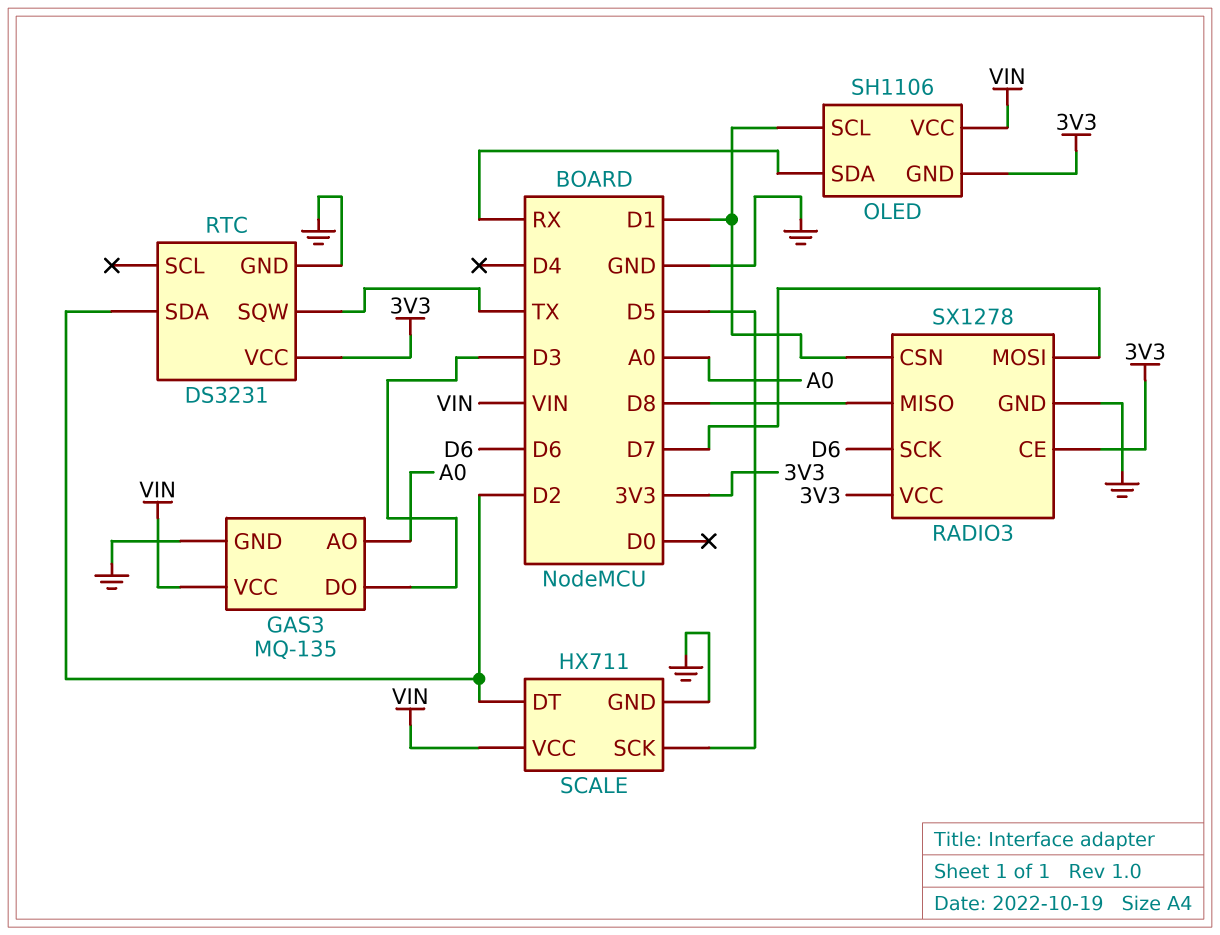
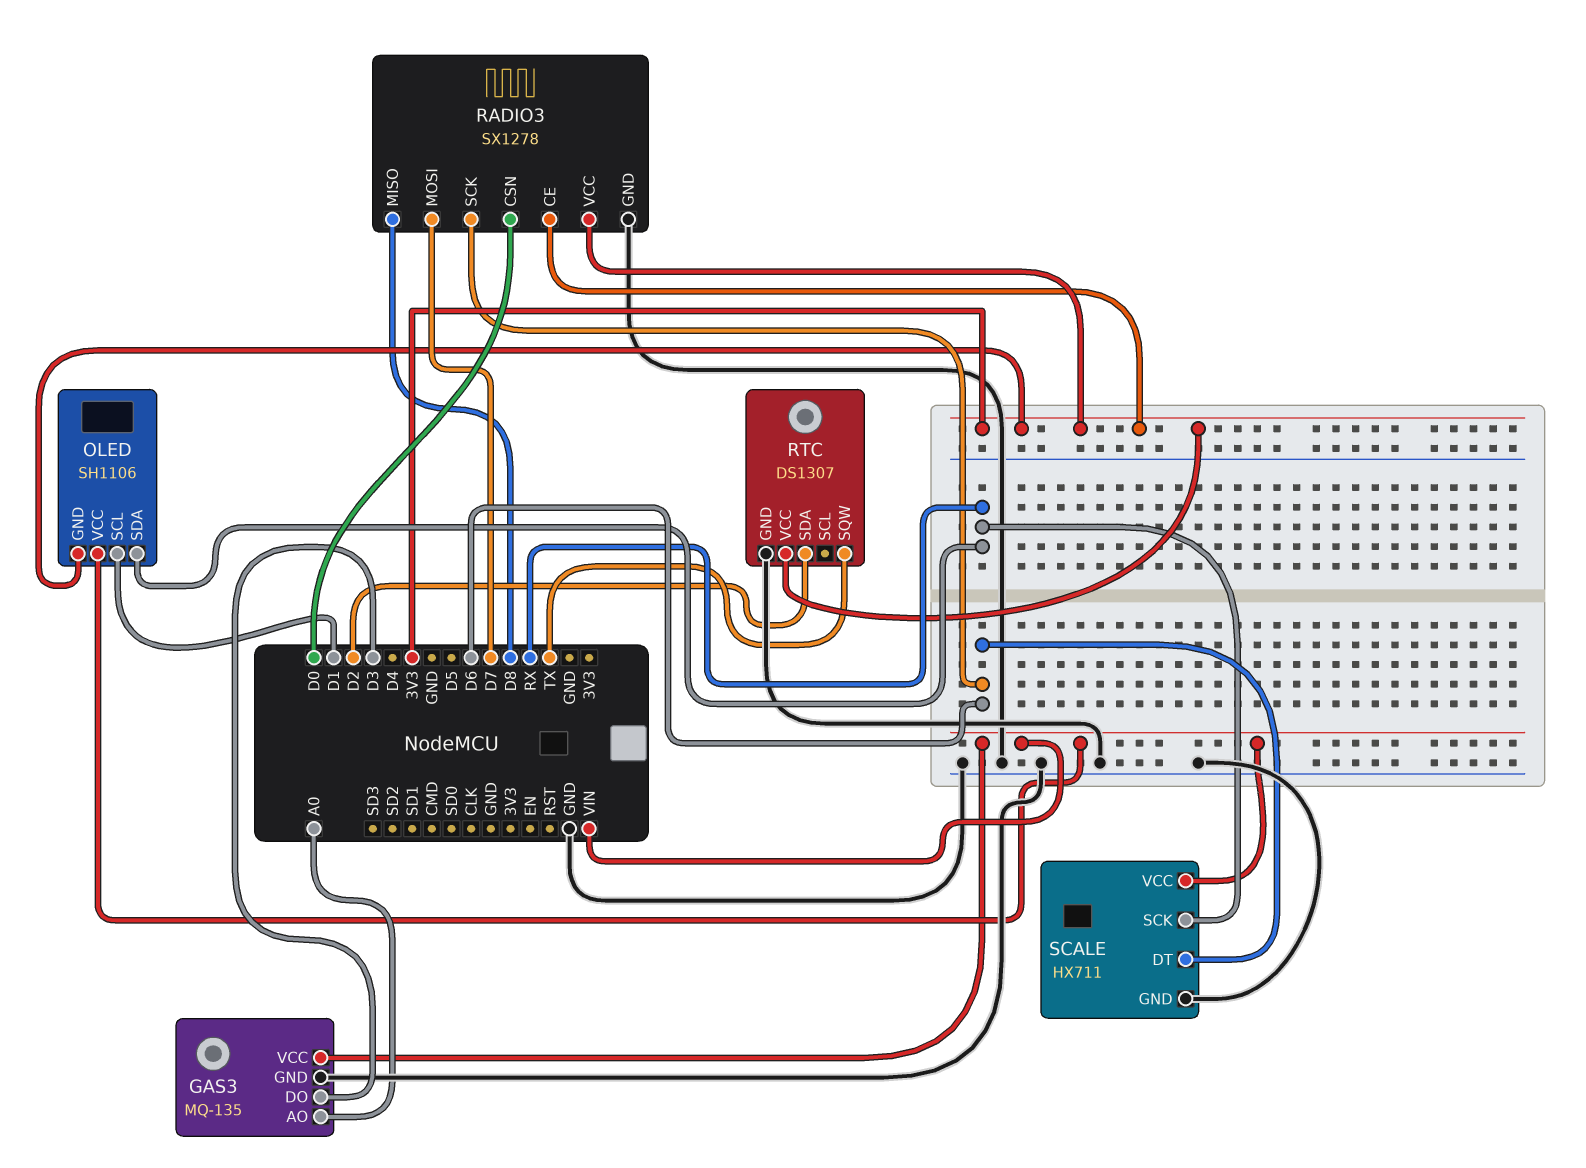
RADIO3 pin CSN: D1 -> D0
RTC: DS3231 -> DS1307
SCALE pin DT: D2 -> D6
SCALE pin SCK: D5 -> RX

